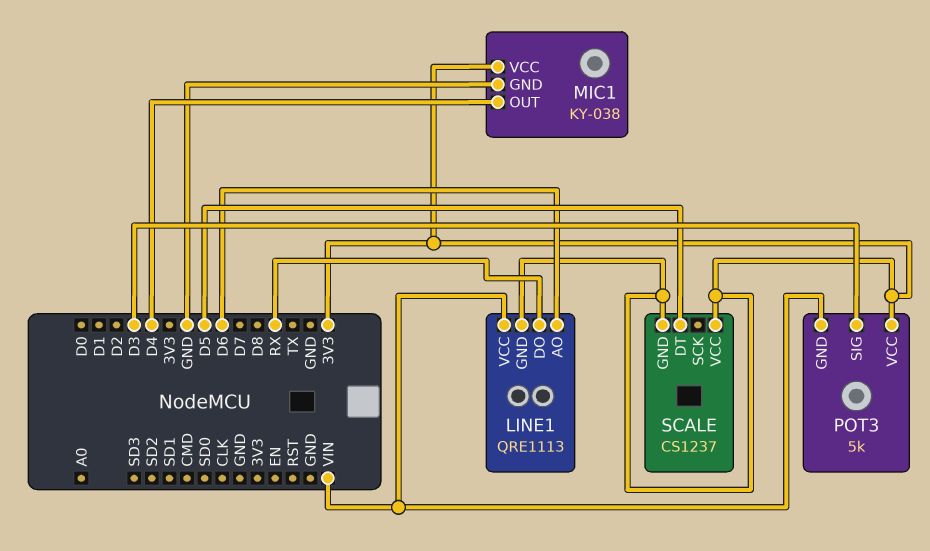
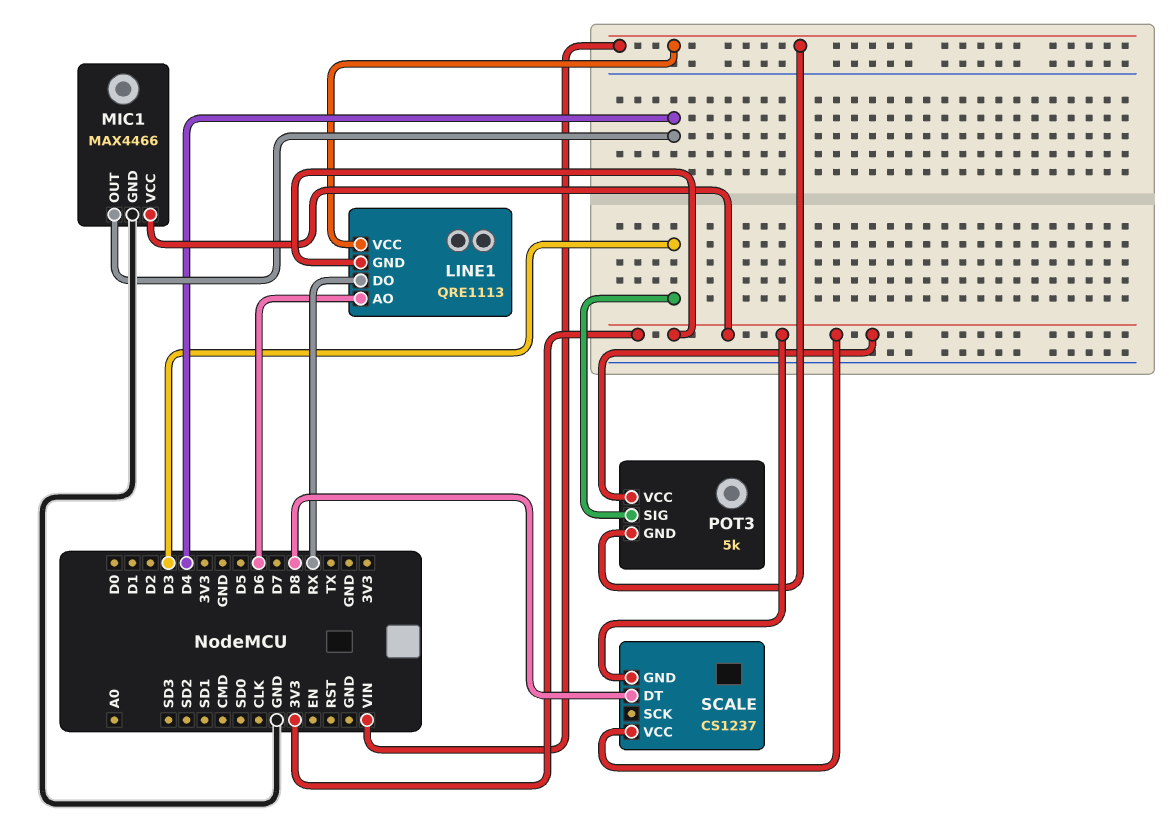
MIC1: KY-038 -> MAX4466
SCALE pin DT: D5 -> D8

